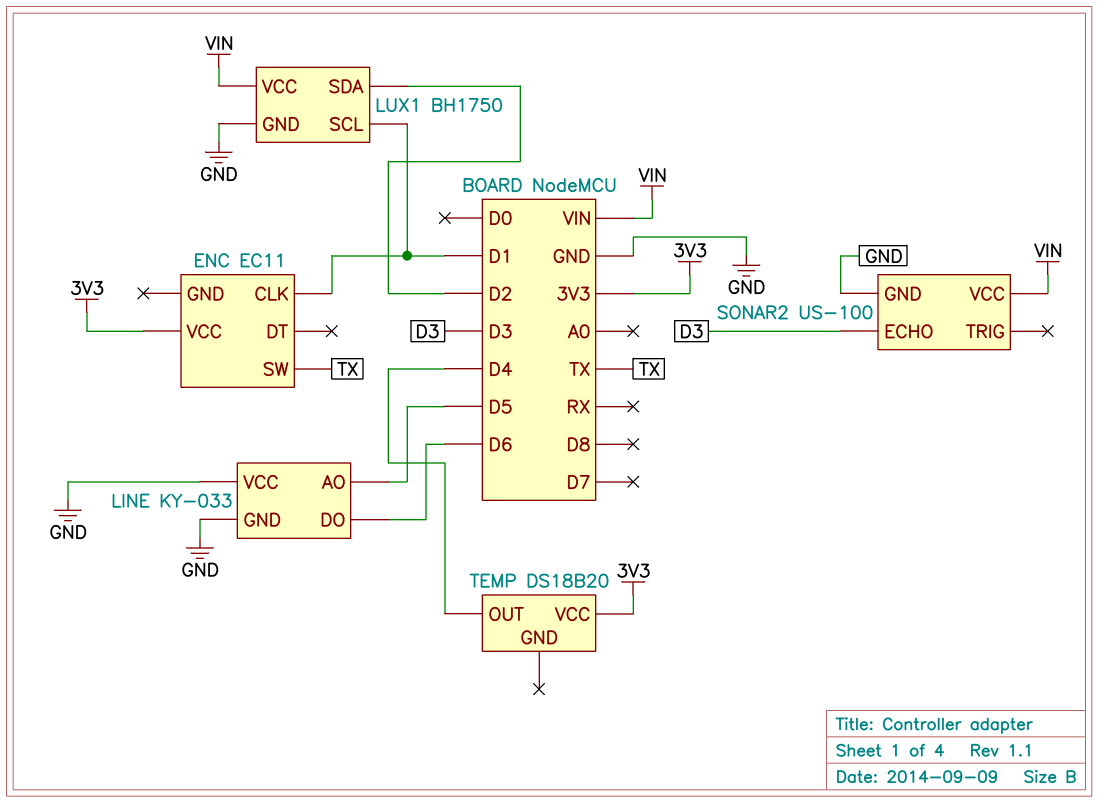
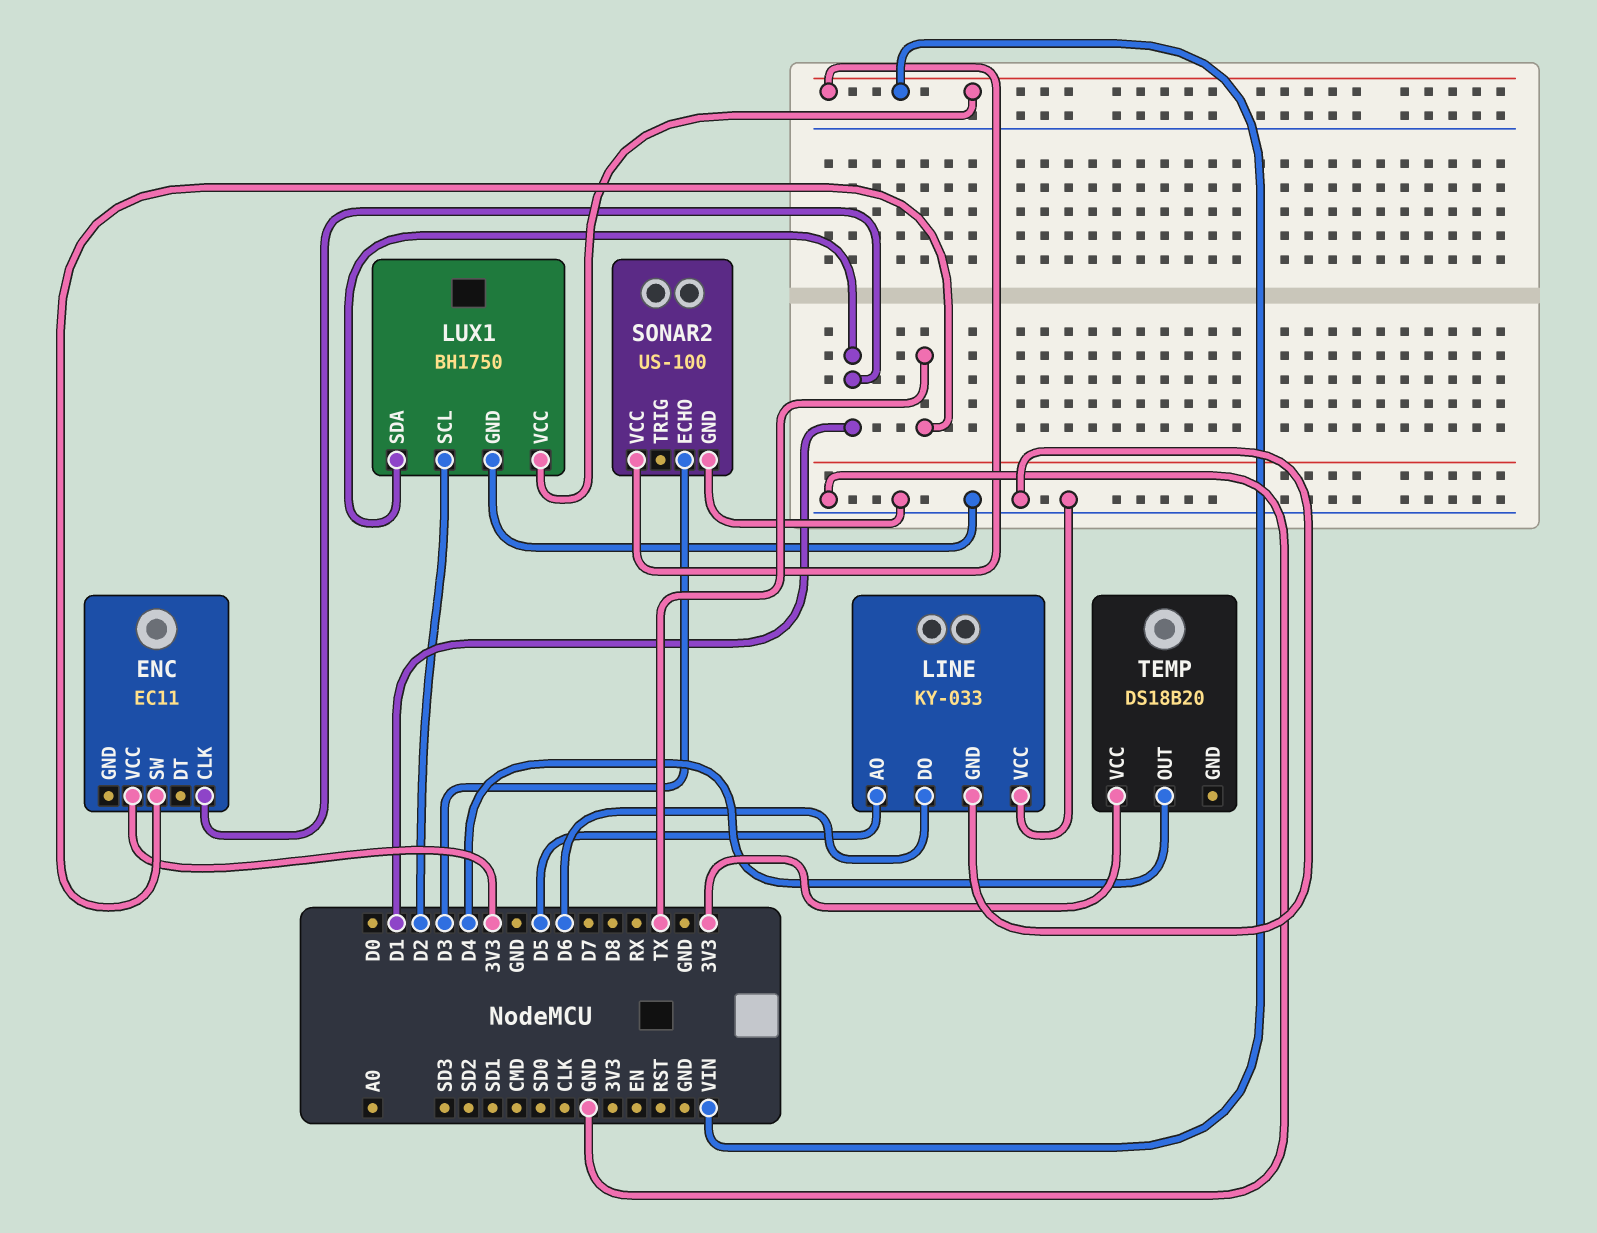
LUX1 pin SCL: D1 -> D2
LUX1 pin SDA: D2 -> D1

